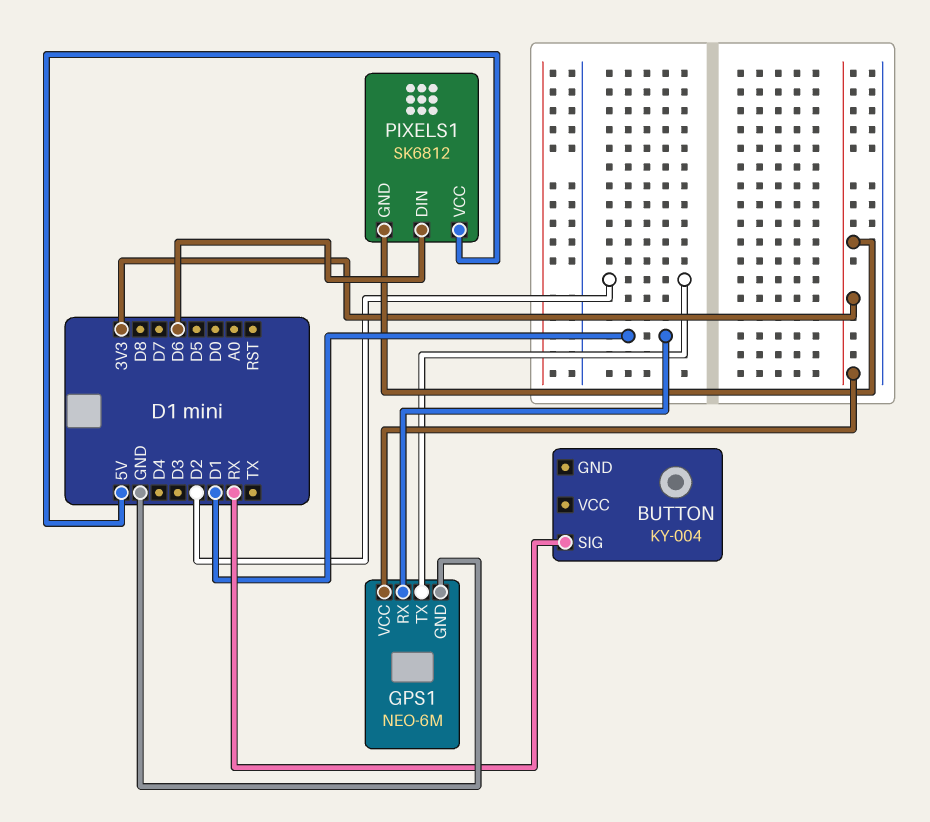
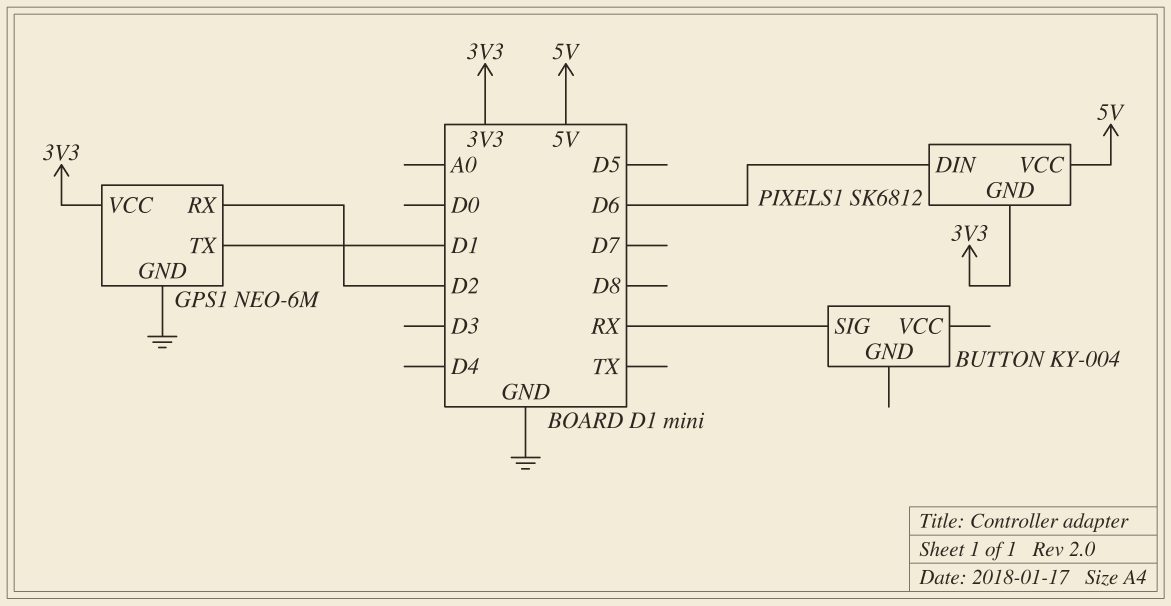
GPS1 pin RX: D1 -> D2
GPS1 pin TX: D2 -> D1

